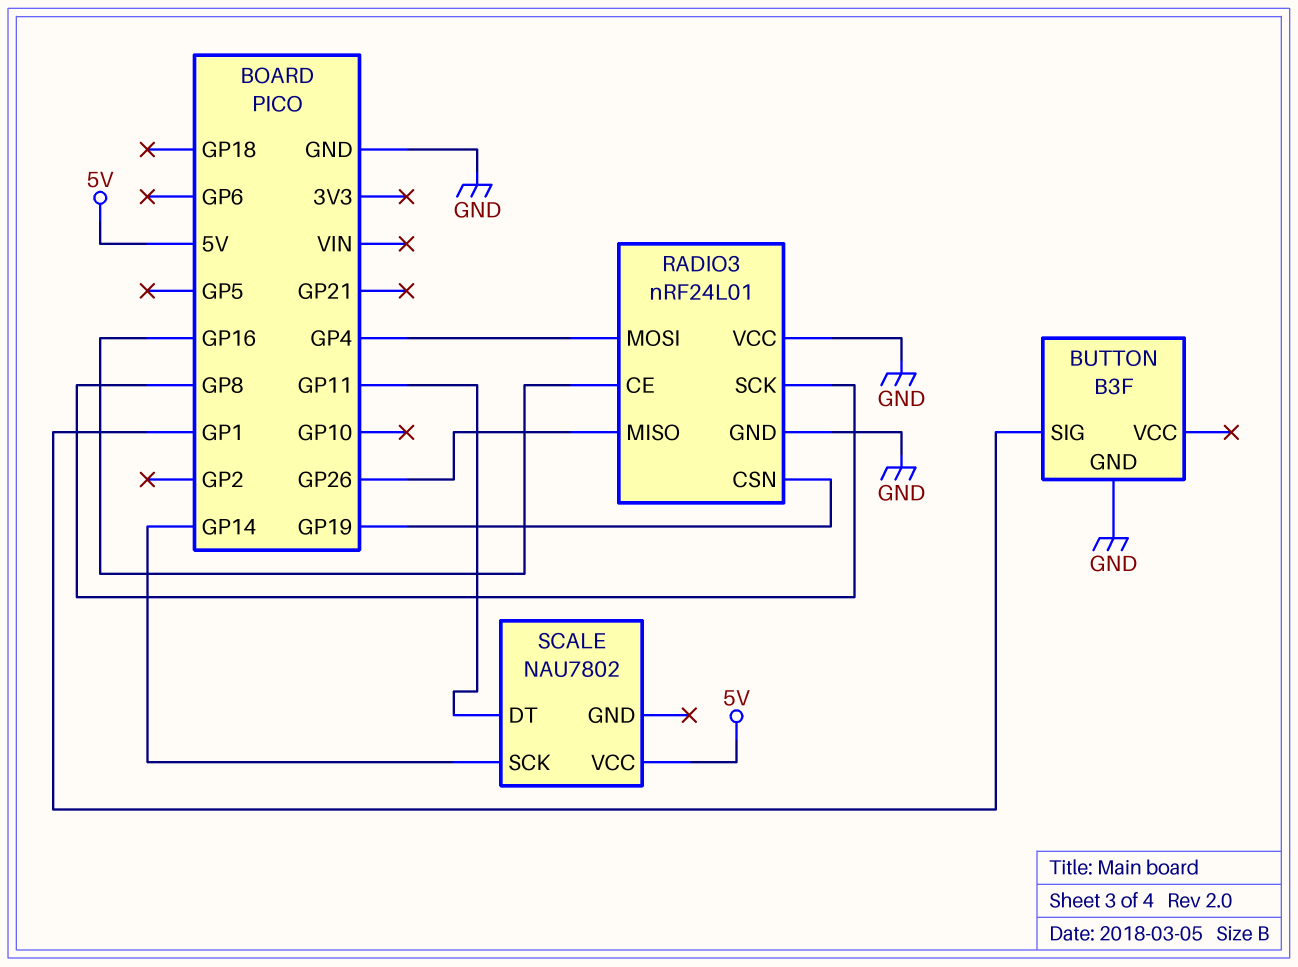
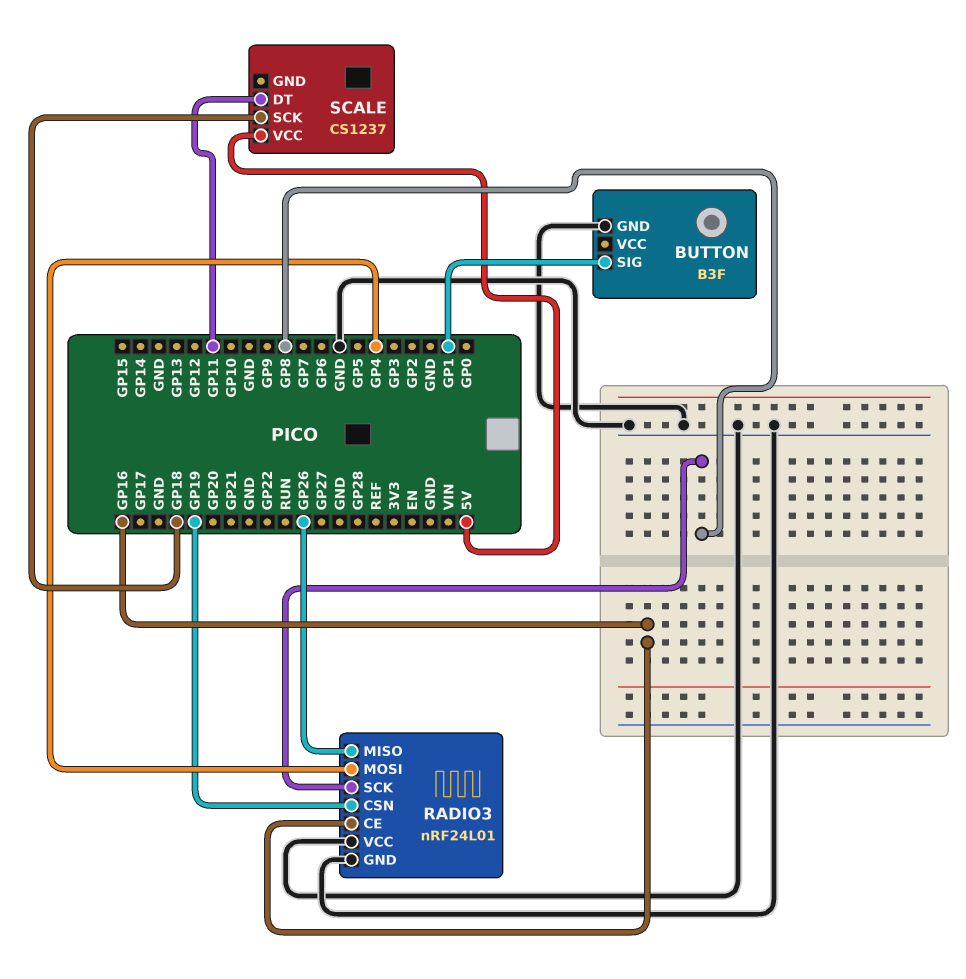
SCALE: NAU7802 -> CS1237
SCALE pin SCK: GP14 -> GP18

